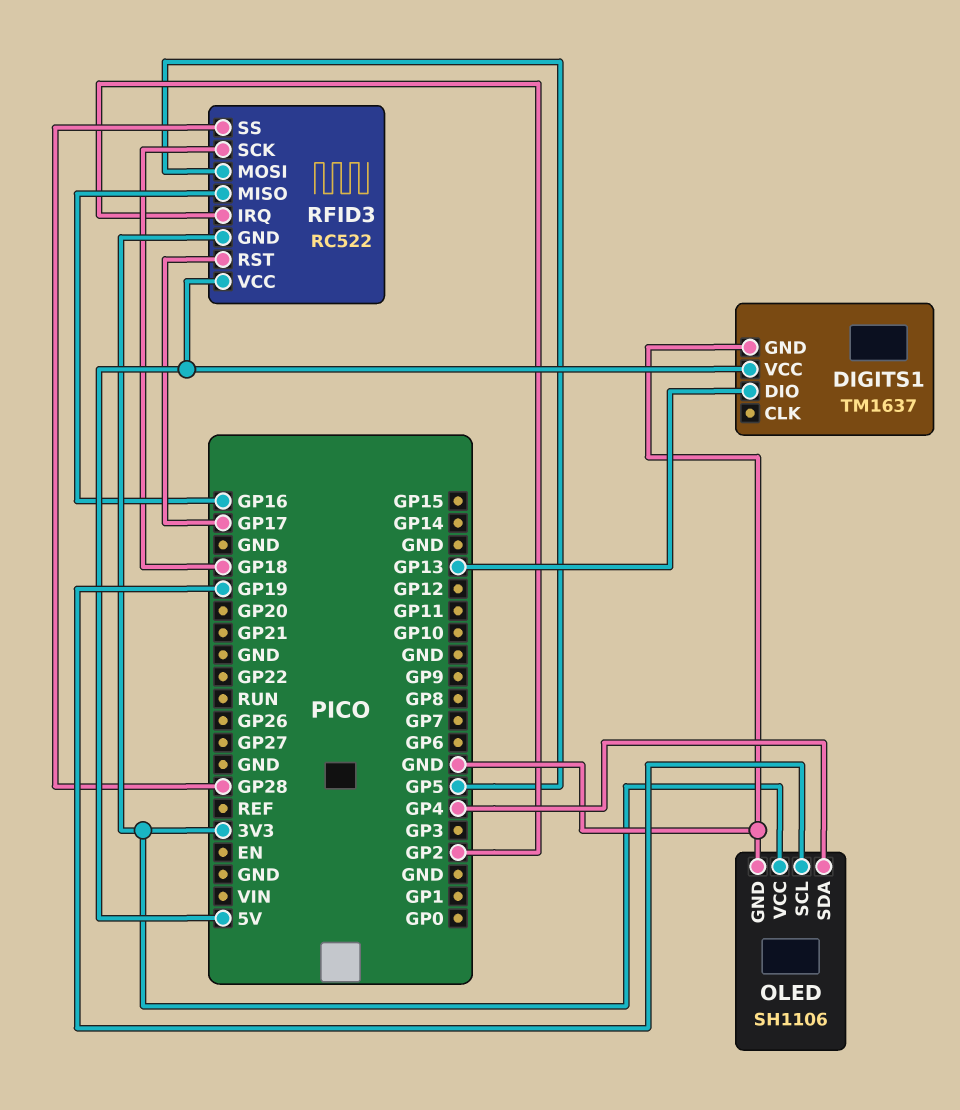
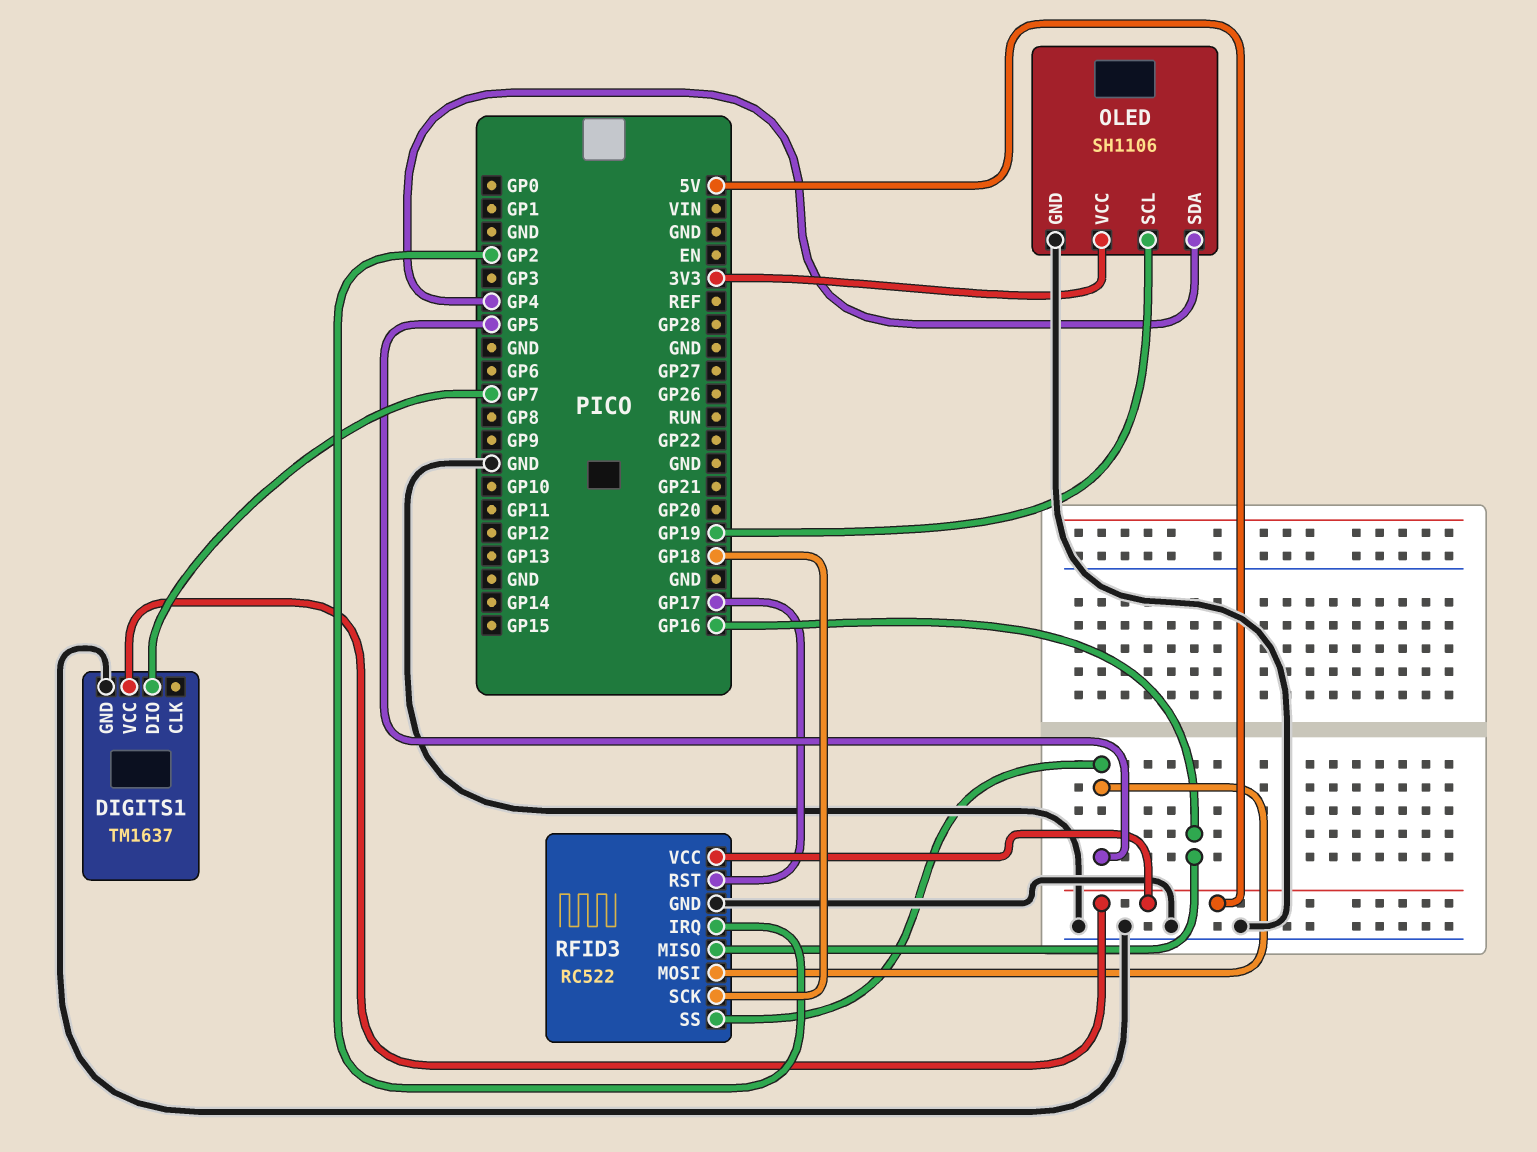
DIGITS1 pin DIO: GP13 -> GP7
RFID3 pin GND: 3V3 -> GND
RFID3 pin SS: GP28 -> GP5

